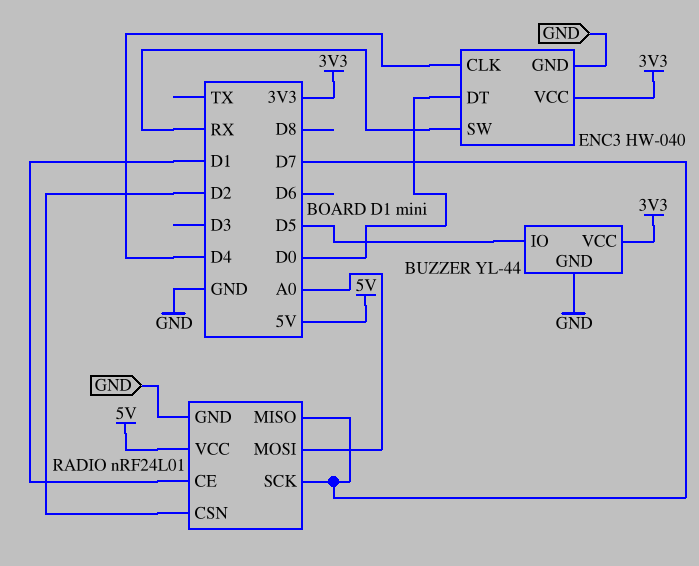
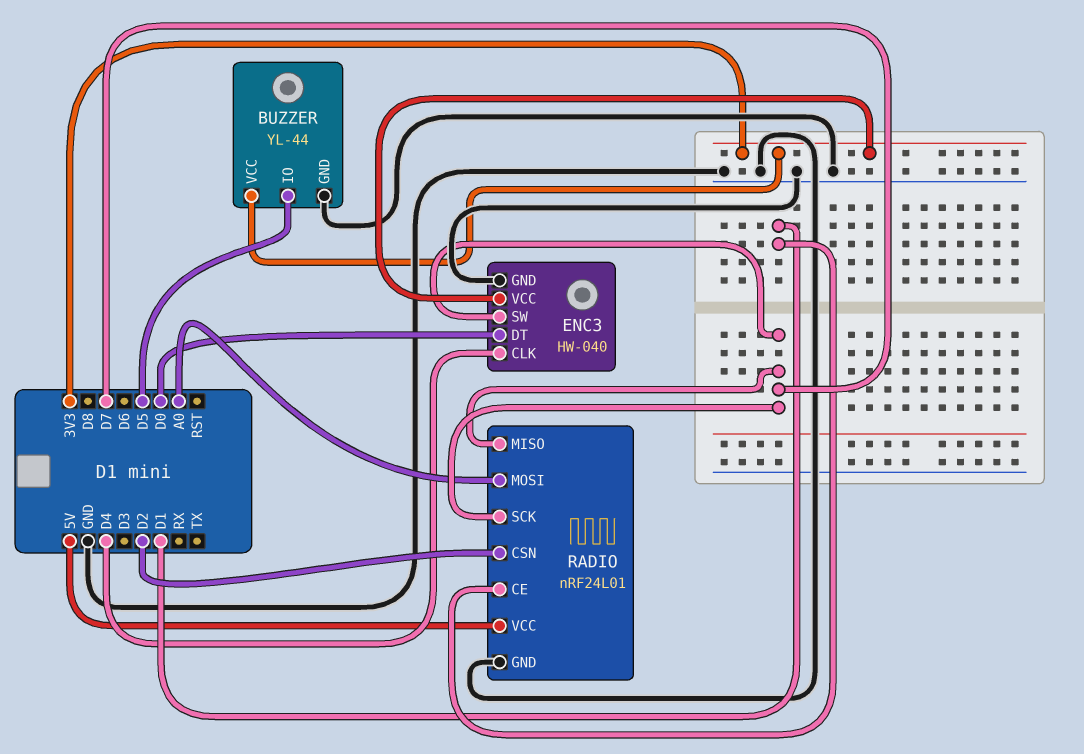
ENC3 pin SW: RX -> D7

